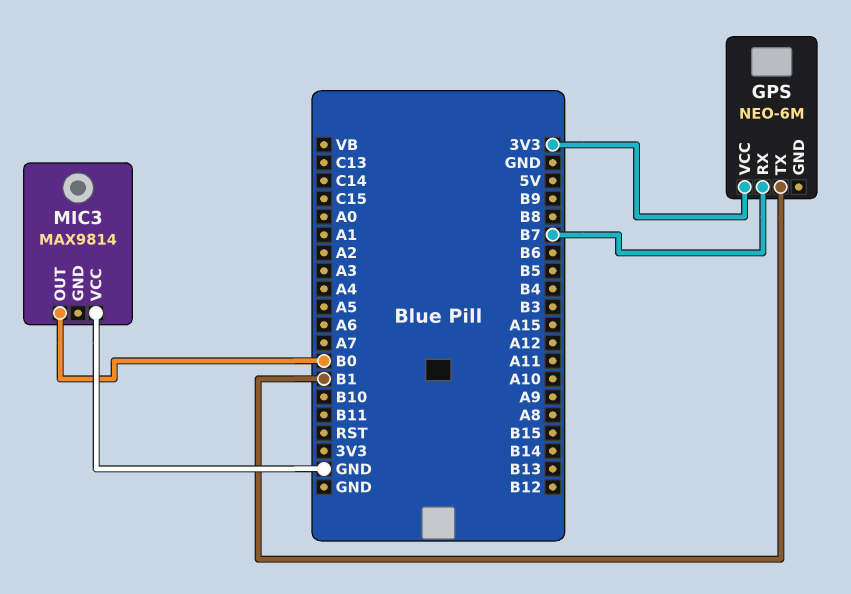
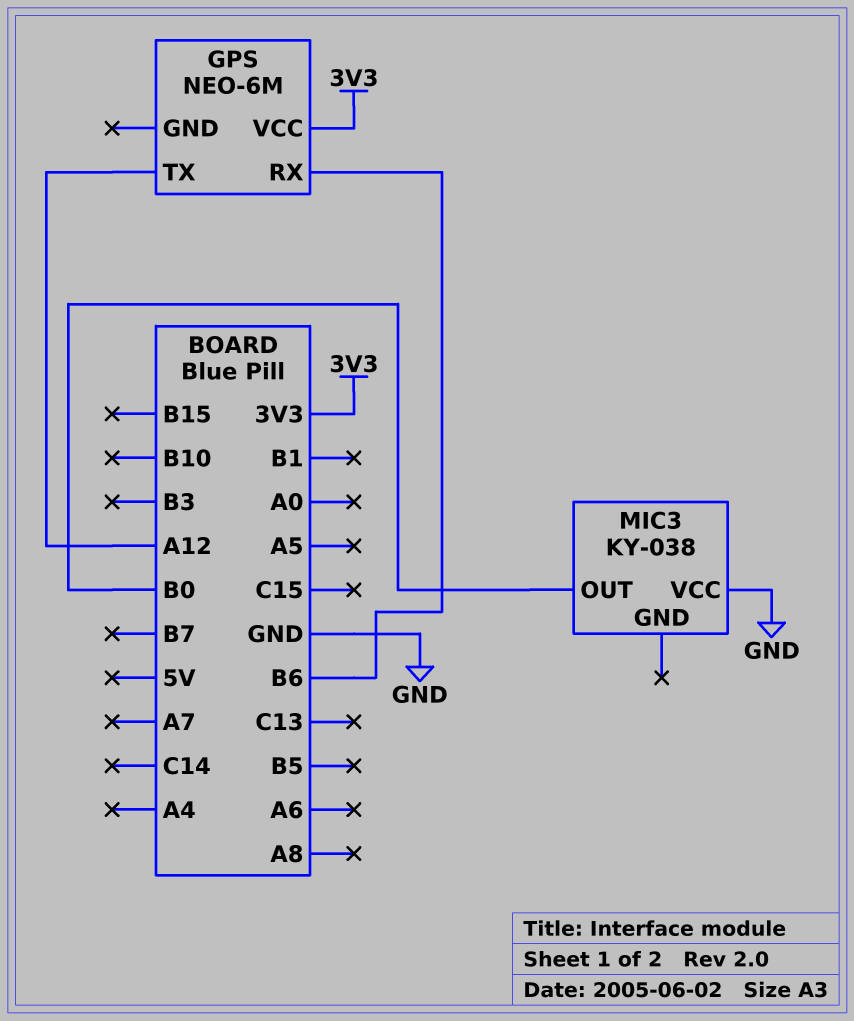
GPS pin RX: B7 -> B6
GPS pin TX: B1 -> A12
MIC3: MAX9814 -> KY-038

